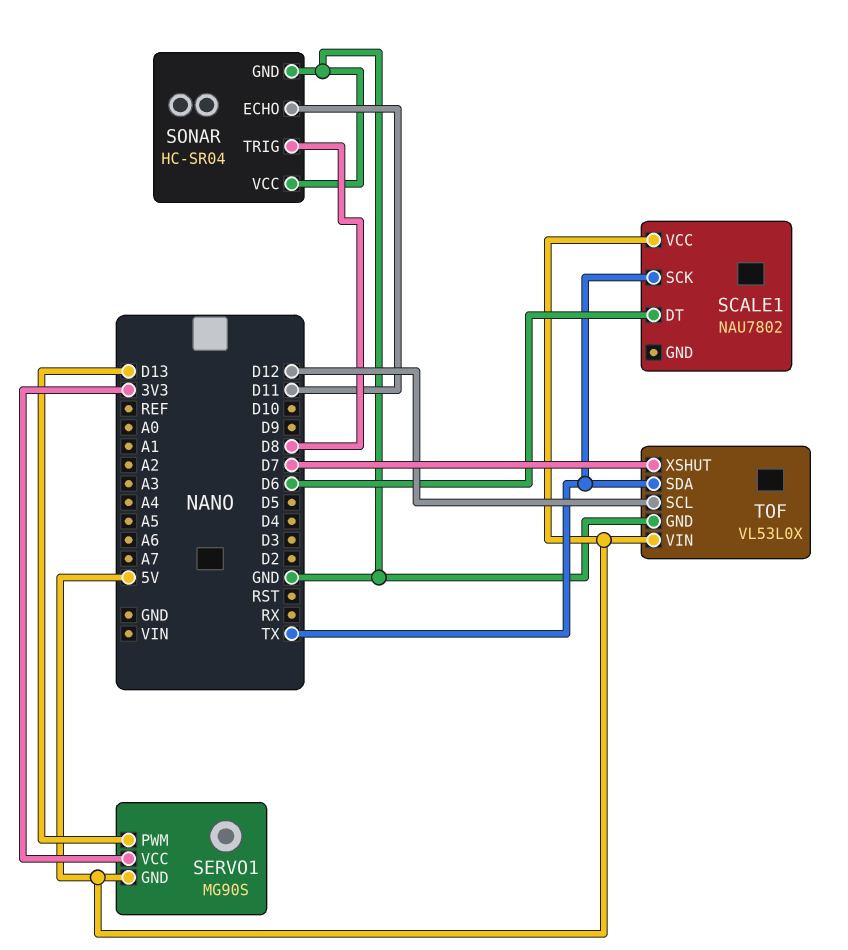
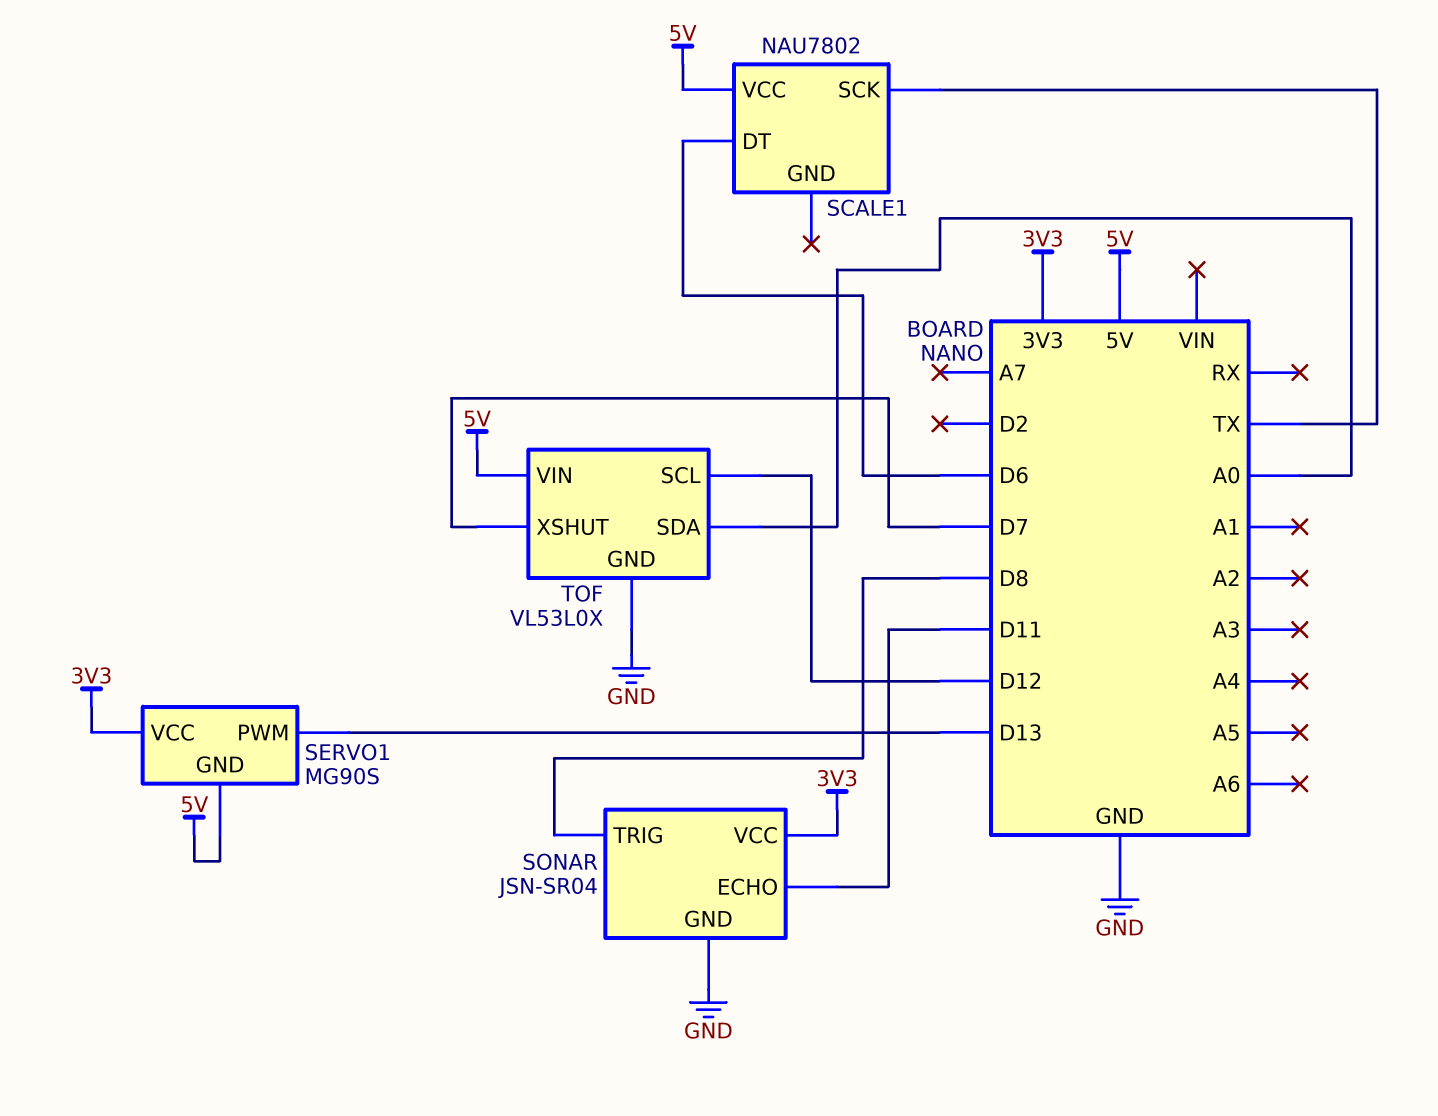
SONAR: HC-SR04 -> JSN-SR04
SONAR pin VCC: GND -> 3V3
TOF pin SDA: TX -> A0

